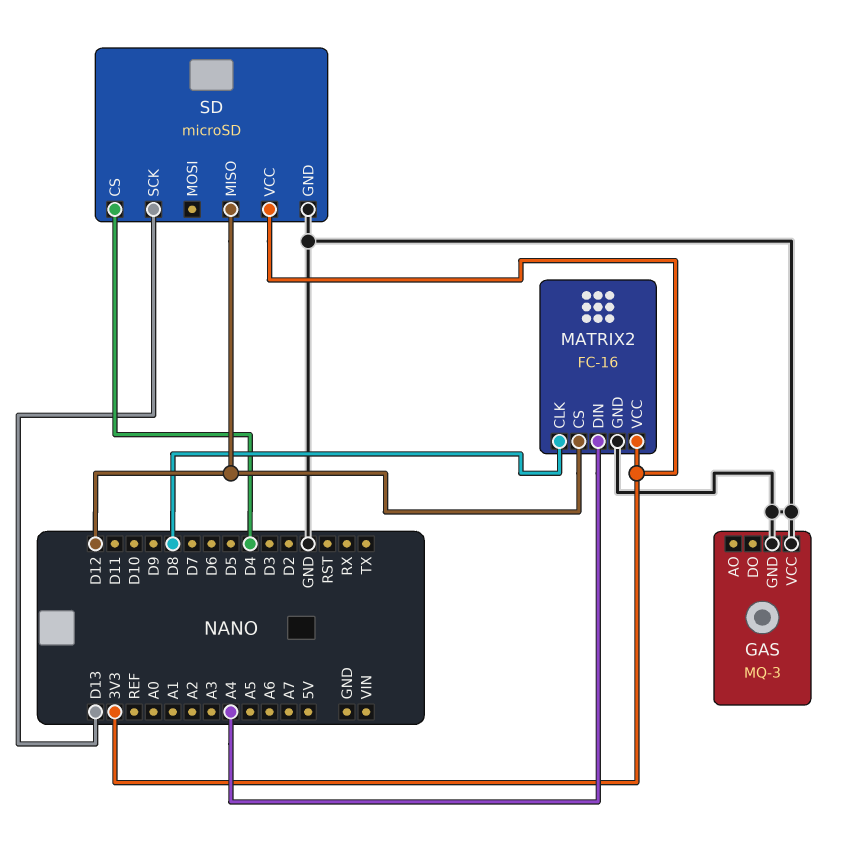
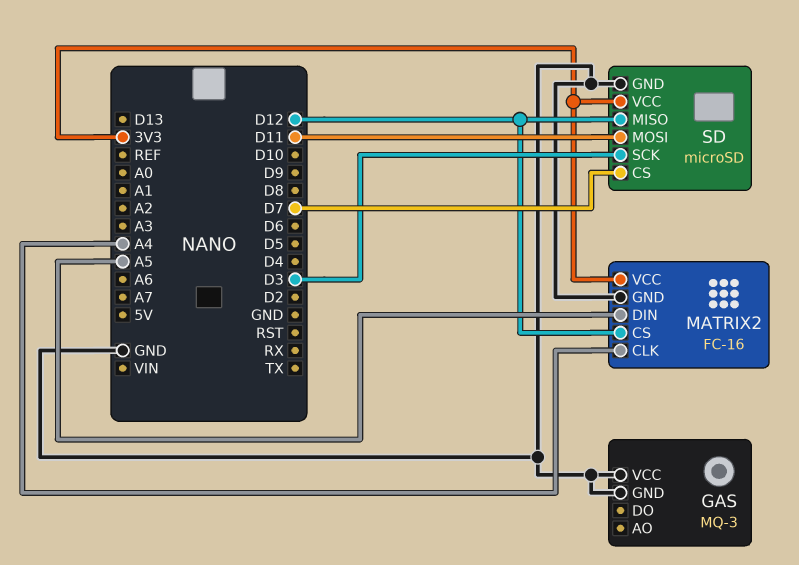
MATRIX2 pin CLK: D8 -> A4
MATRIX2 pin DIN: A4 -> A5
SD pin CS: D4 -> D7
SD pin MOSI: none -> D11
SD pin SCK: D13 -> D3

